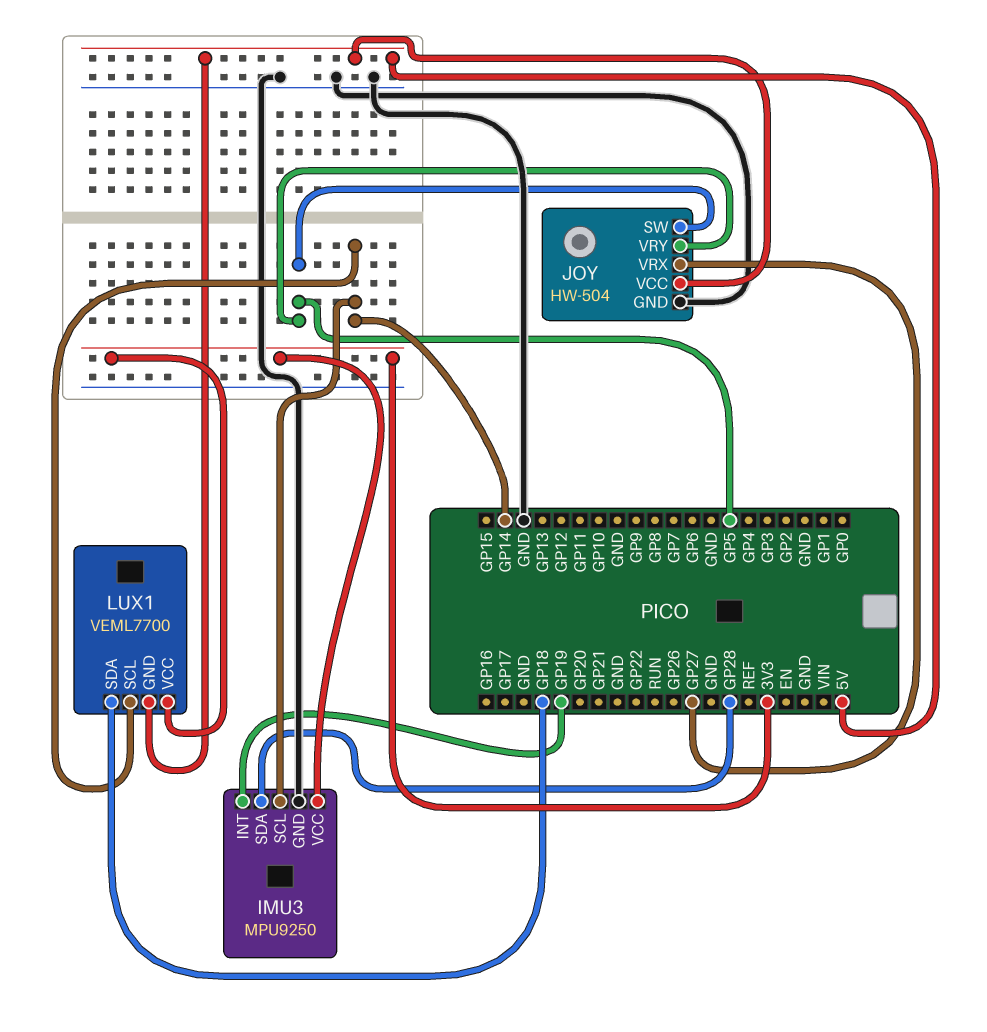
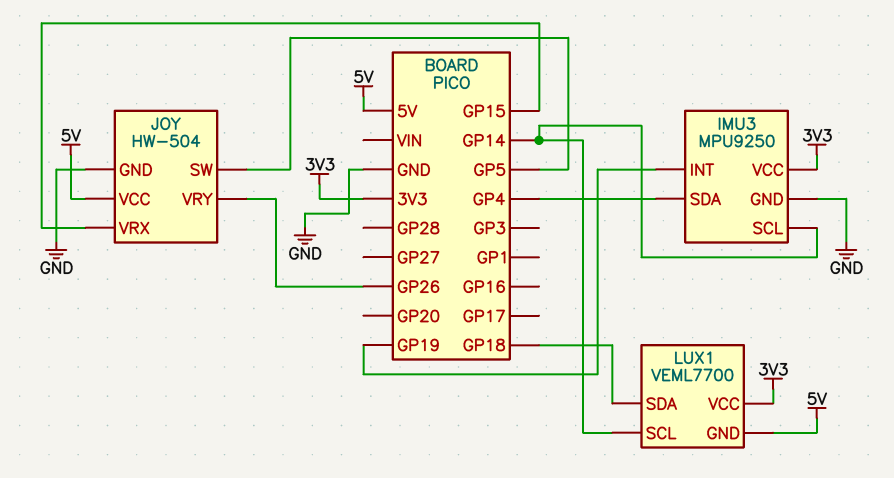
IMU3 pin SDA: GP28 -> GP4
JOY pin VRX: GP27 -> GP15
JOY pin VRY: GP5 -> GP26

